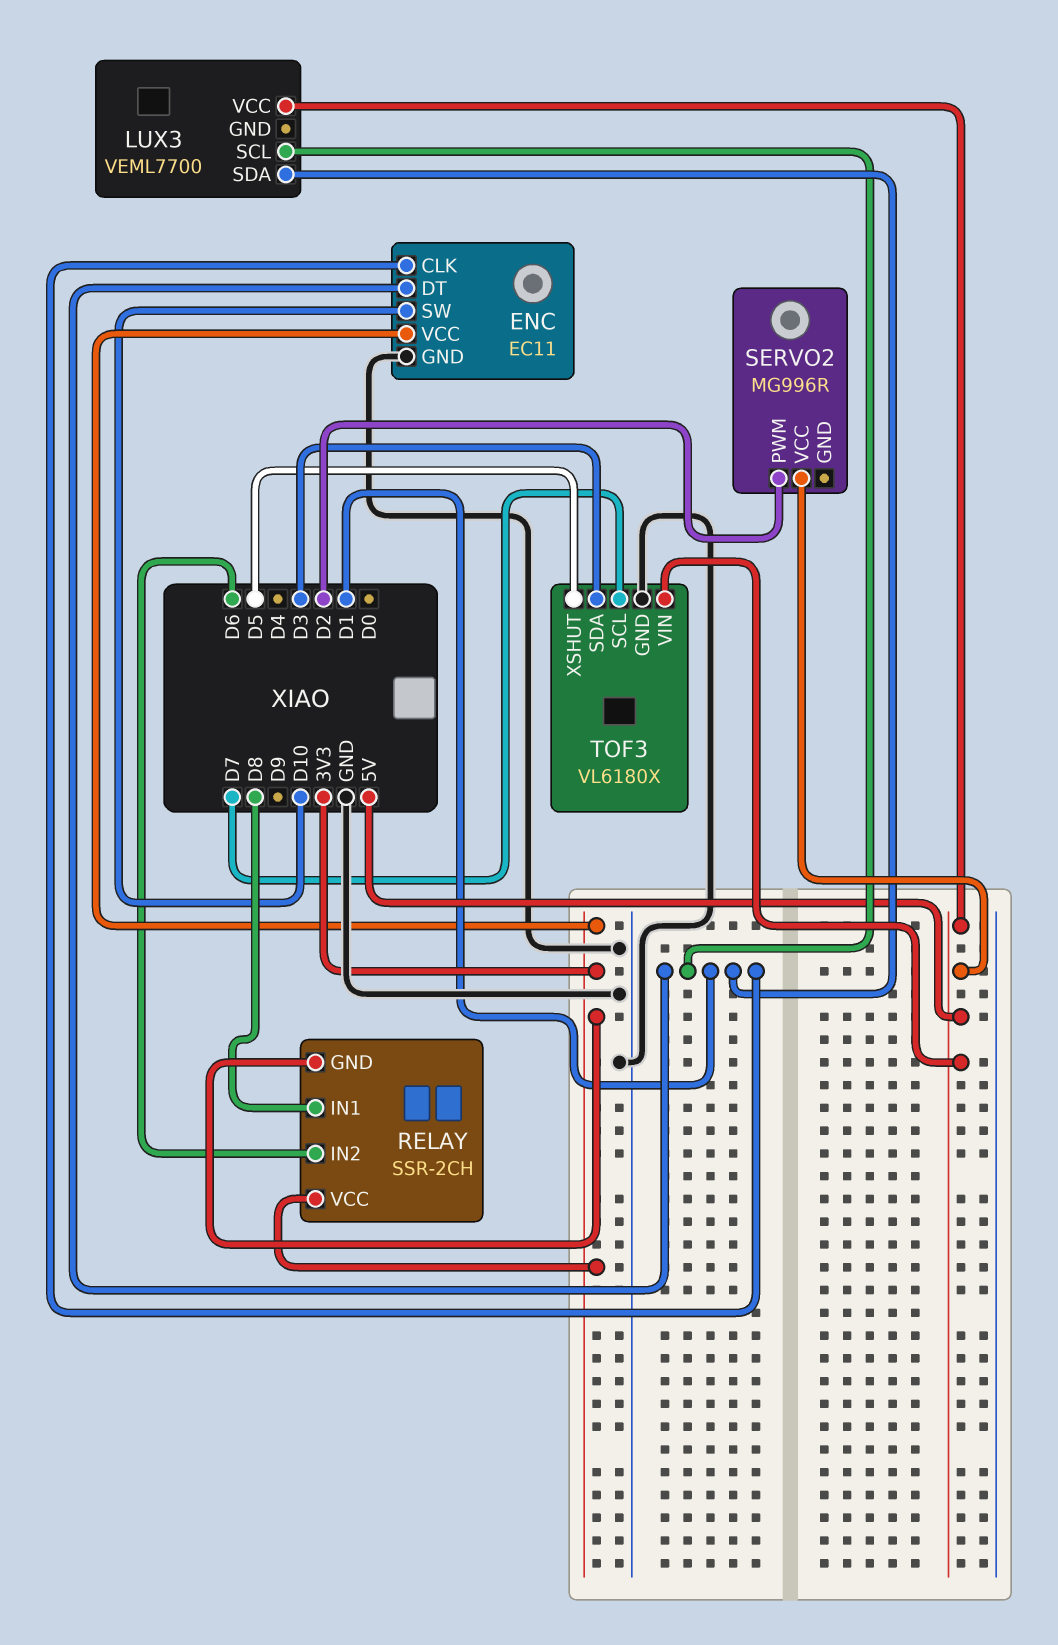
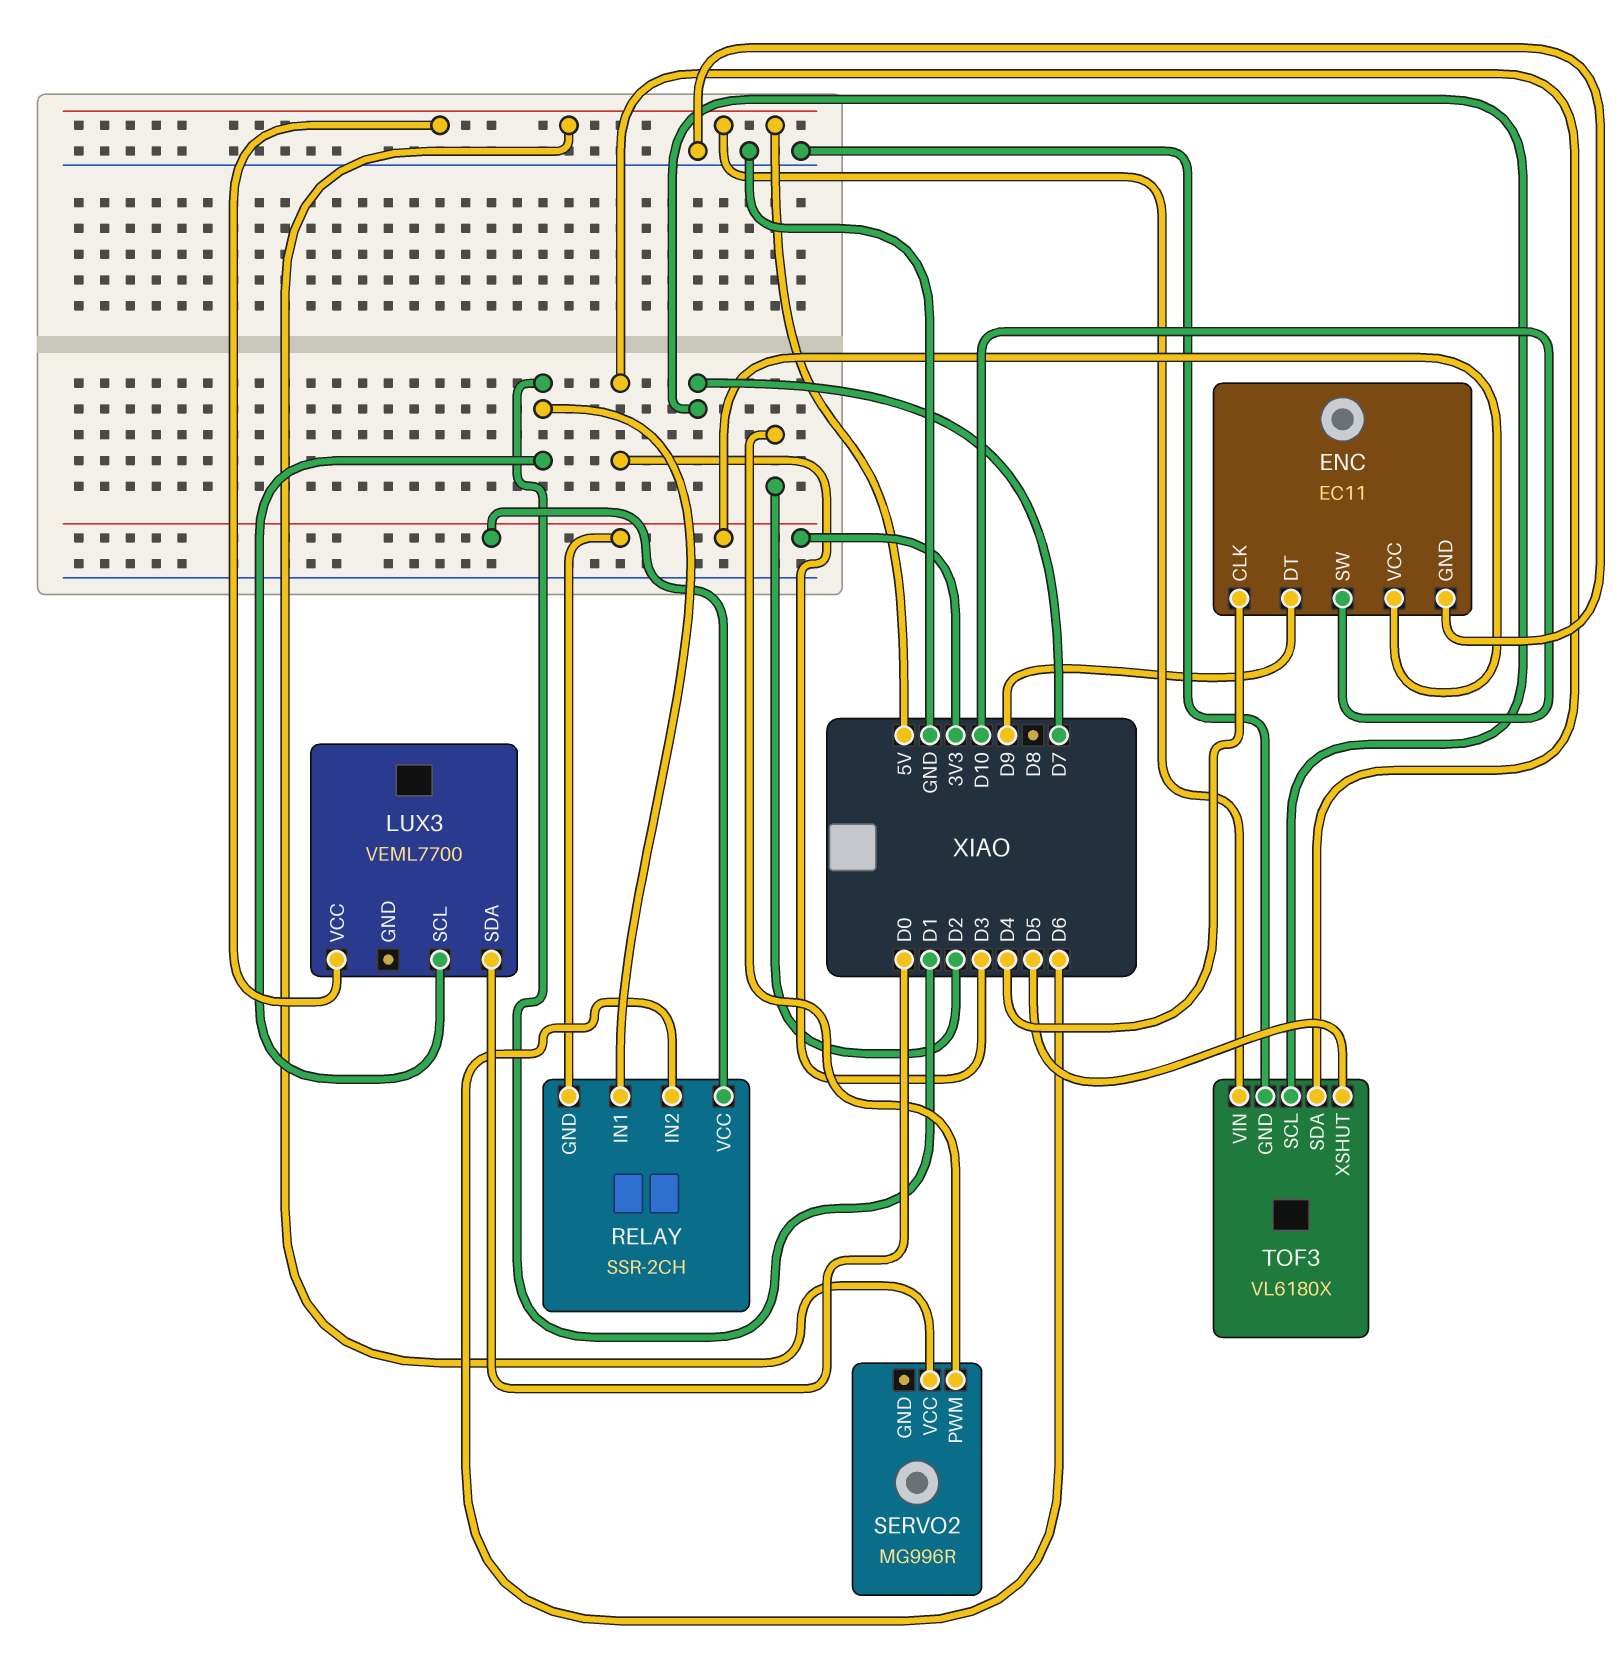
ENC pin CLK: D1 -> D4
ENC pin DT: D1 -> D9
LUX3 pin SDA: D1 -> D0
RELAY pin IN1: D8 -> D1

